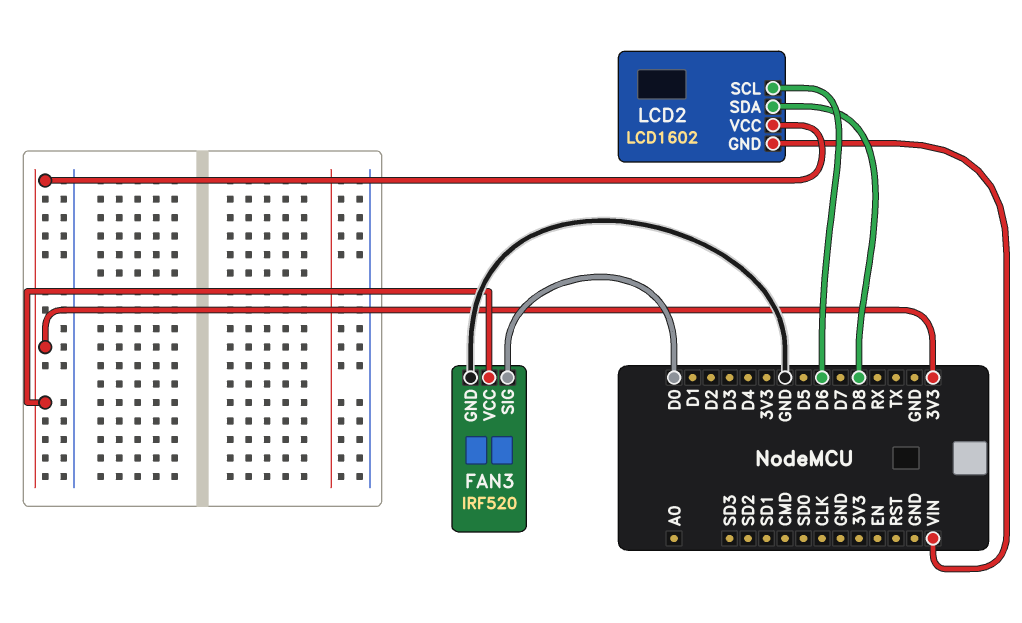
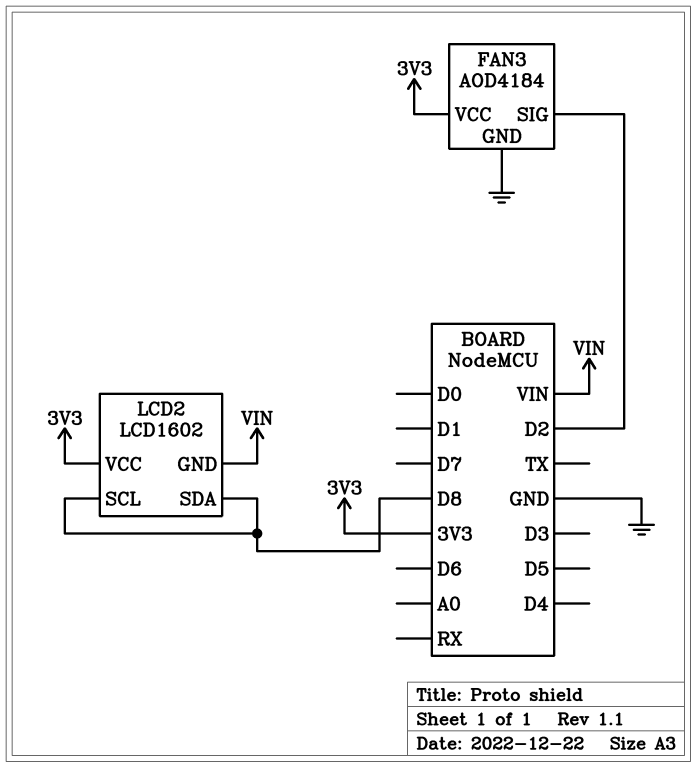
FAN3: IRF520 -> AOD4184
FAN3 pin SIG: D0 -> D2
LCD2 pin SCL: D6 -> D8

